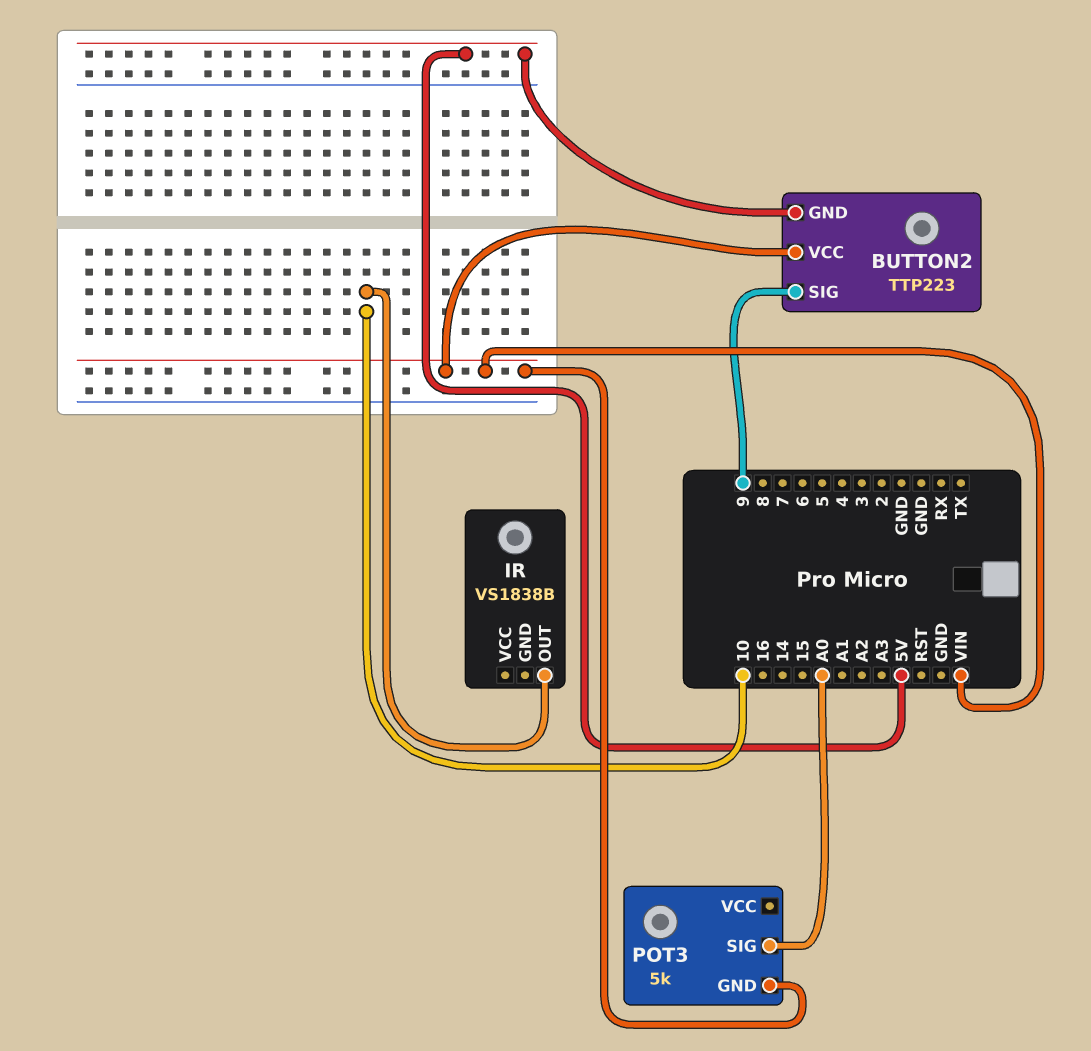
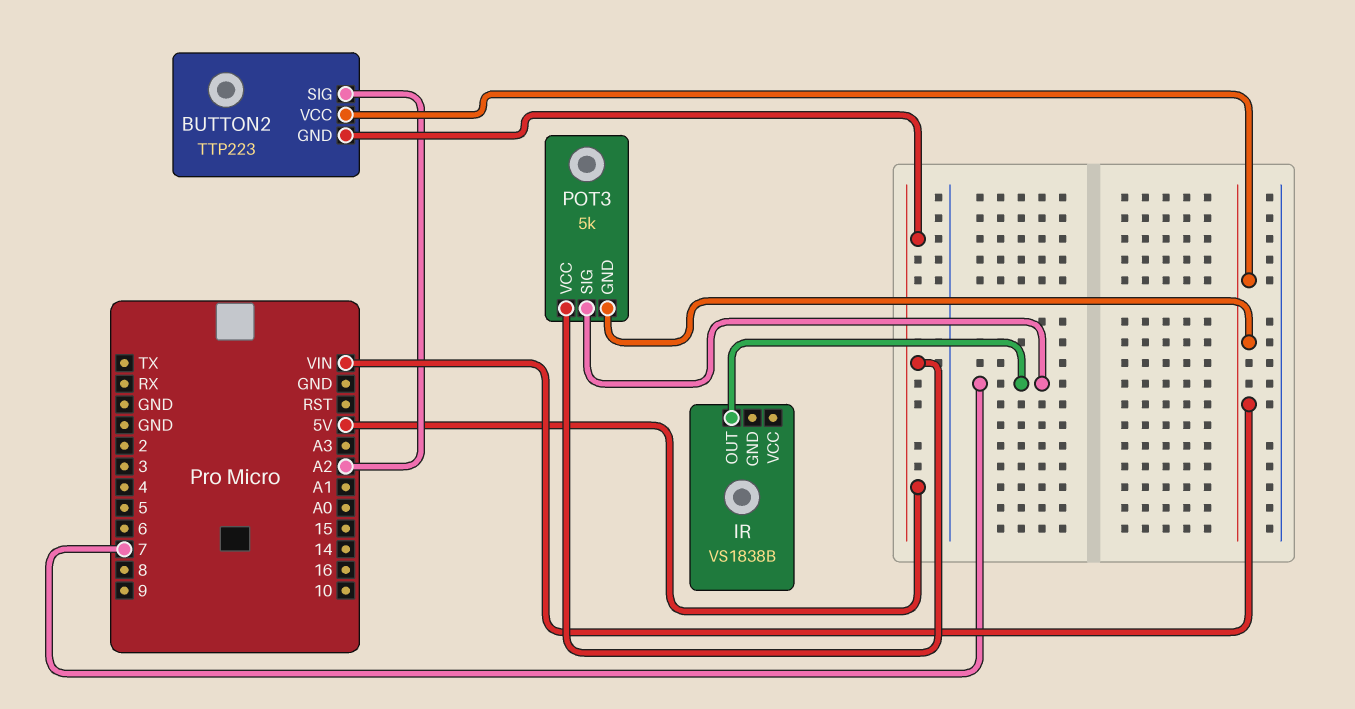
BUTTON2 pin SIG: 9 -> A2
IR pin OUT: 10 -> 7
POT3 pin SIG: A0 -> 7
POT3 pin VCC: none -> 5V

